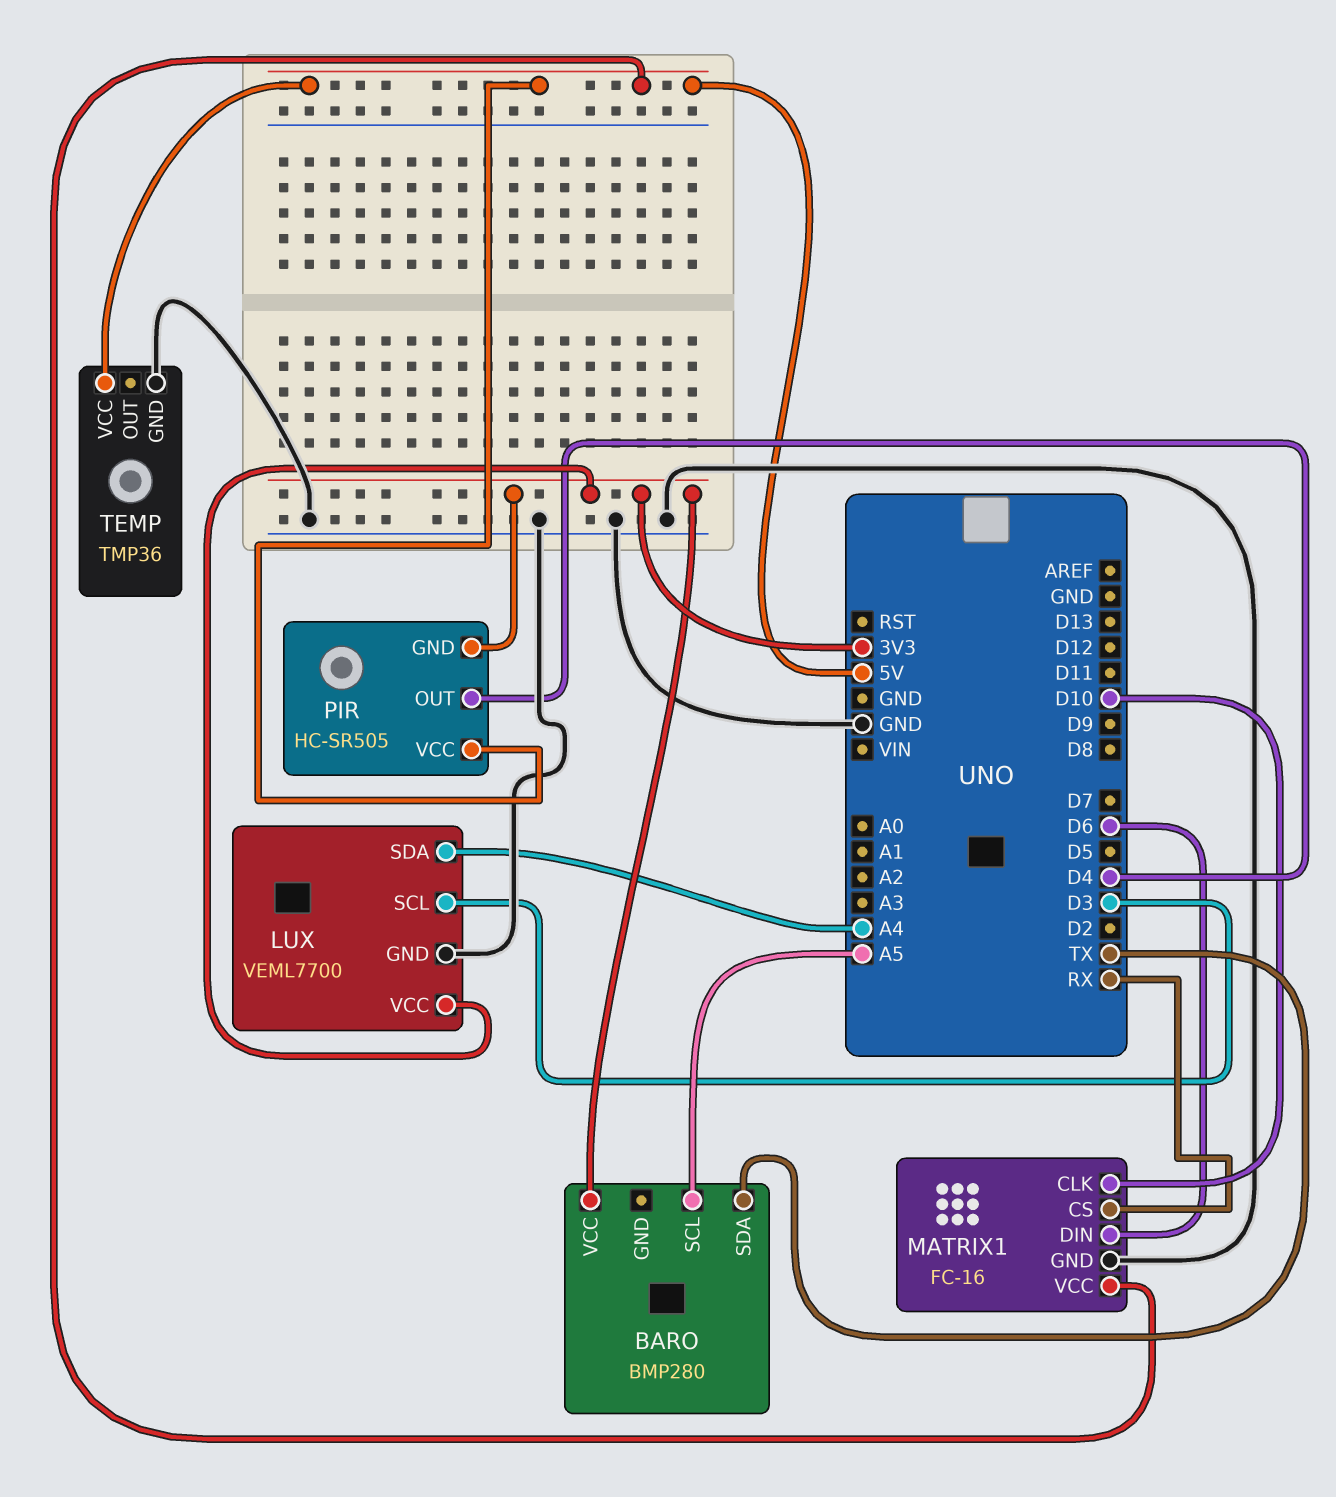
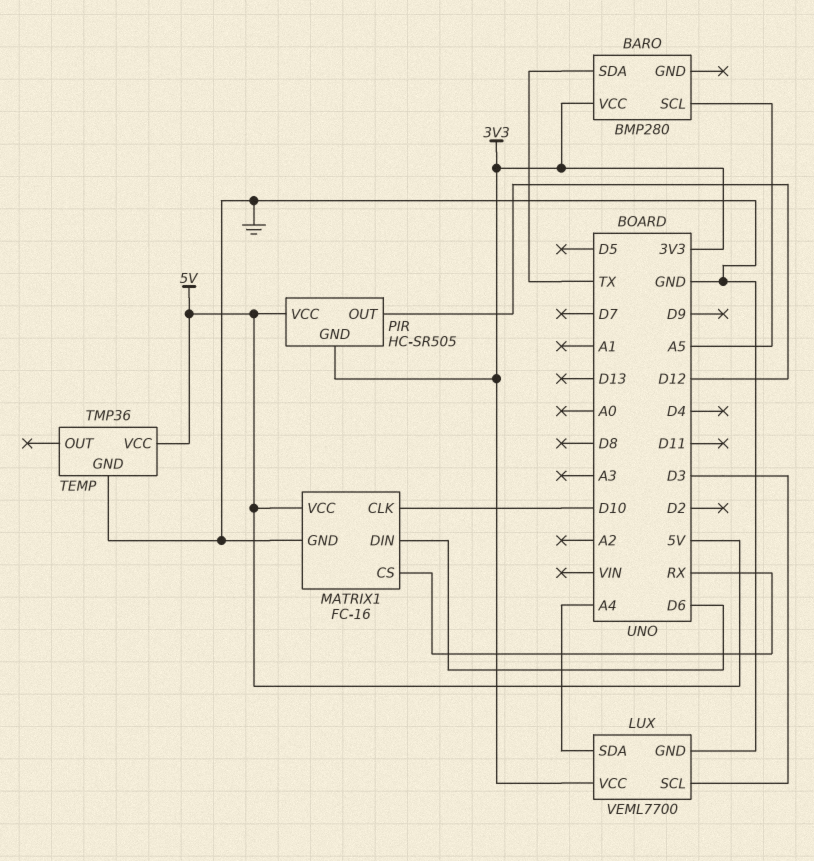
PIR pin OUT: D4 -> D12

